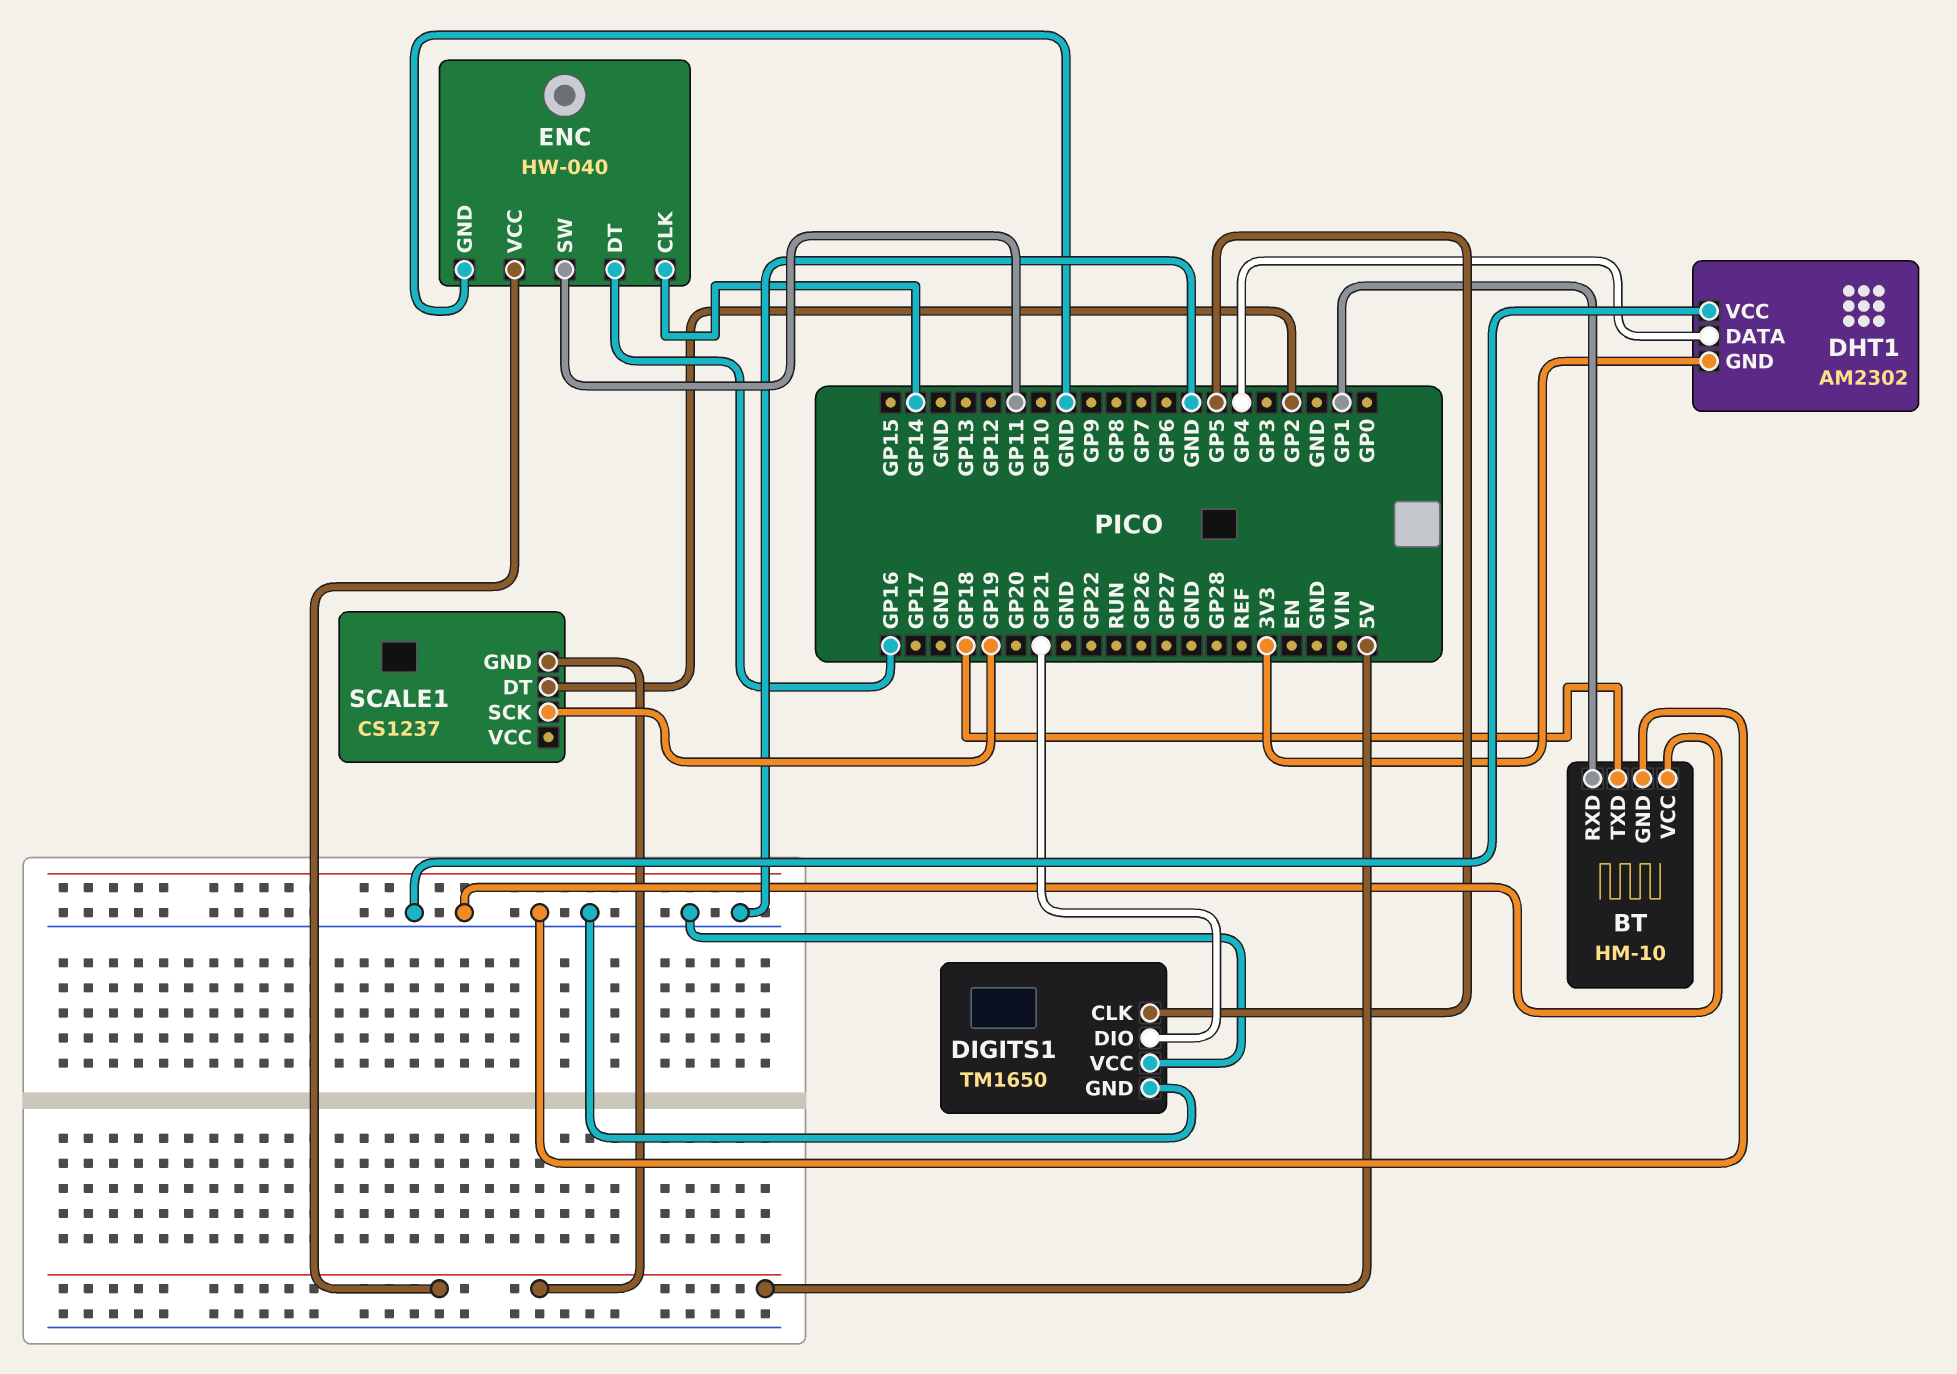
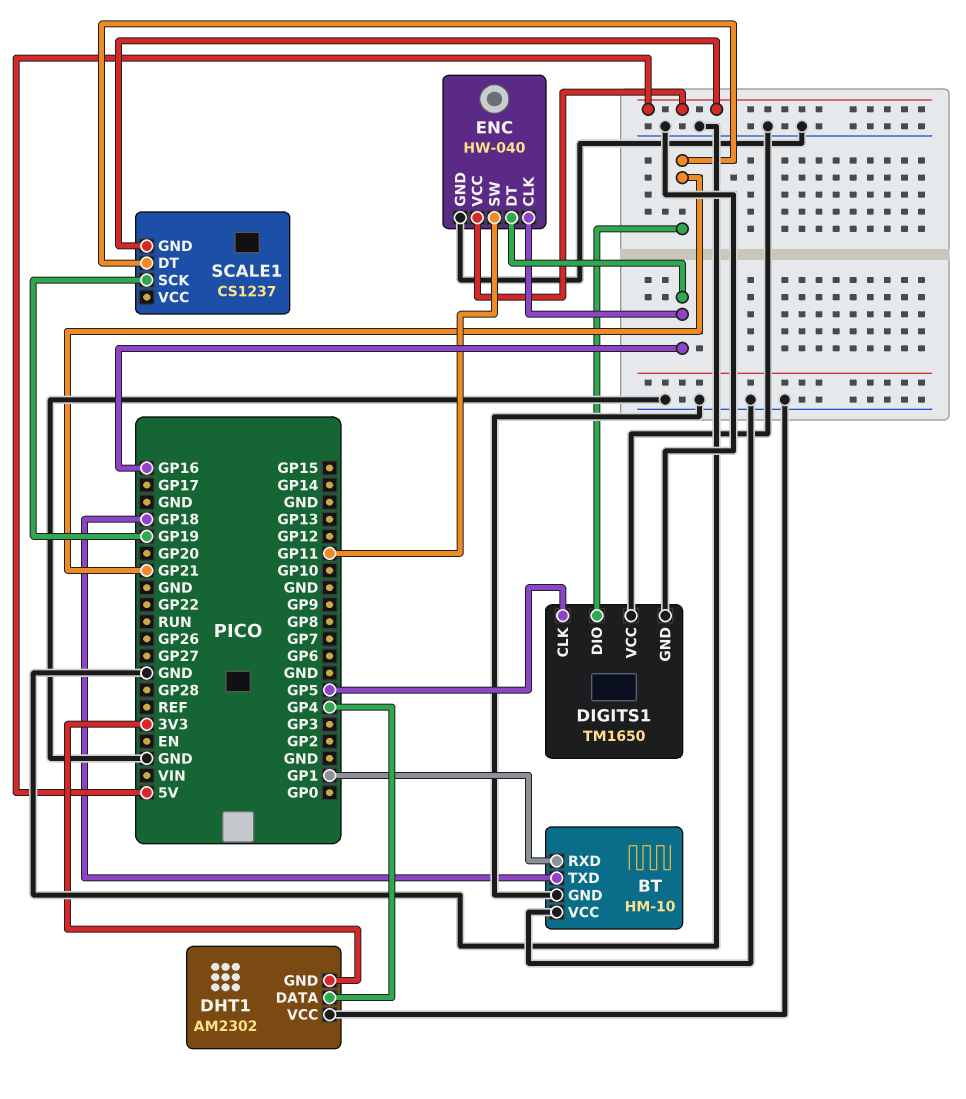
ENC pin CLK: GP14 -> GP16
SCALE1 pin DT: GP2 -> GP21

